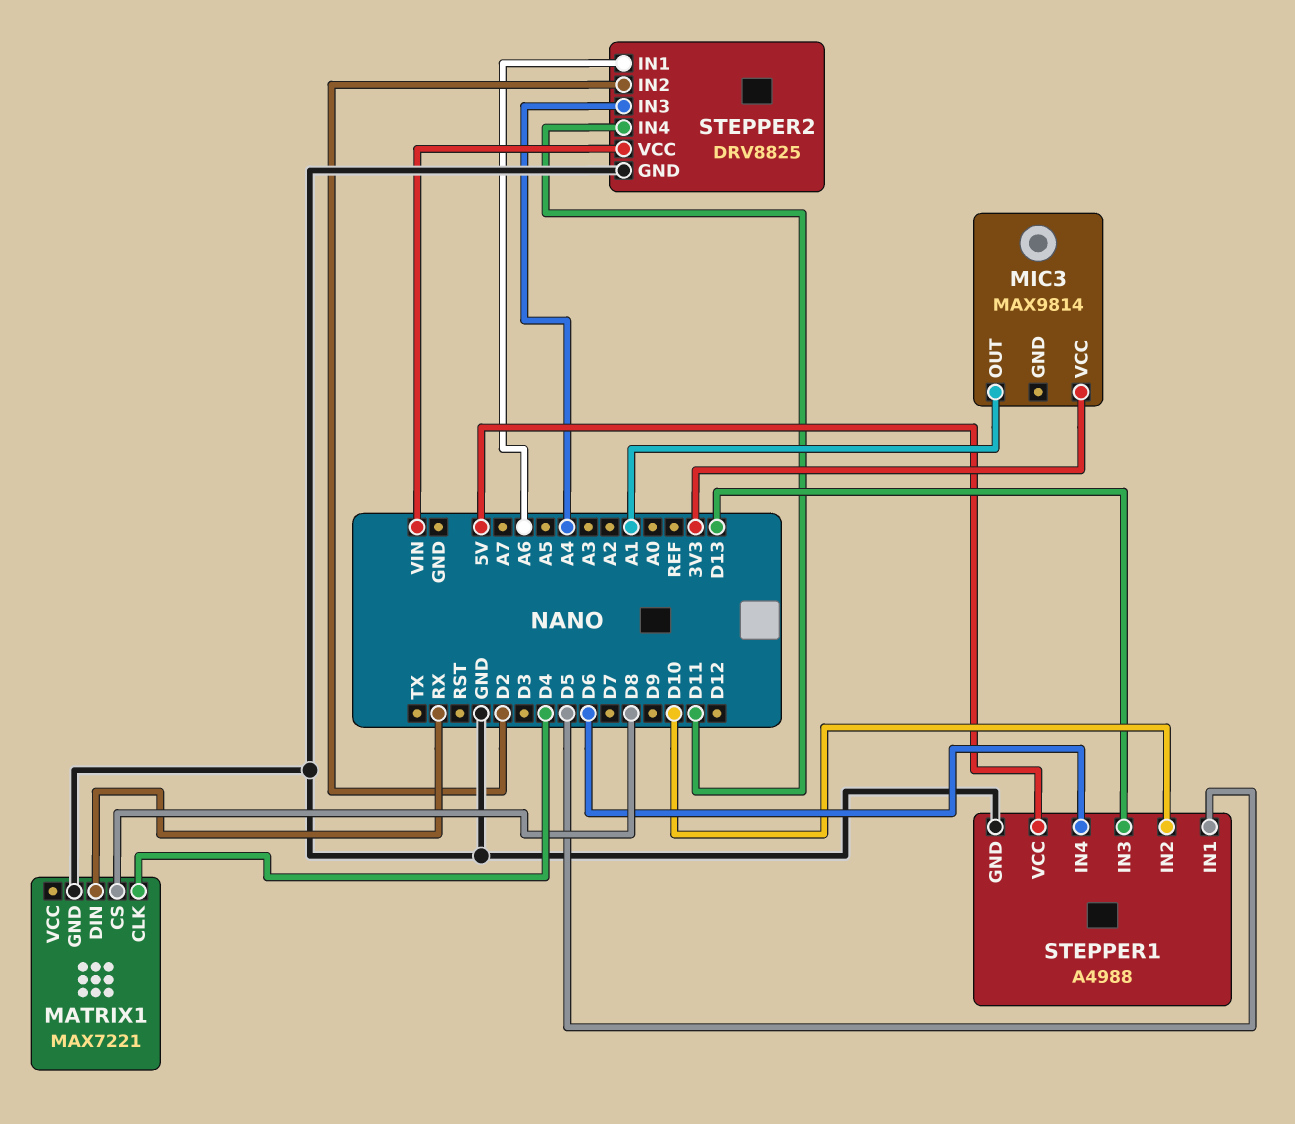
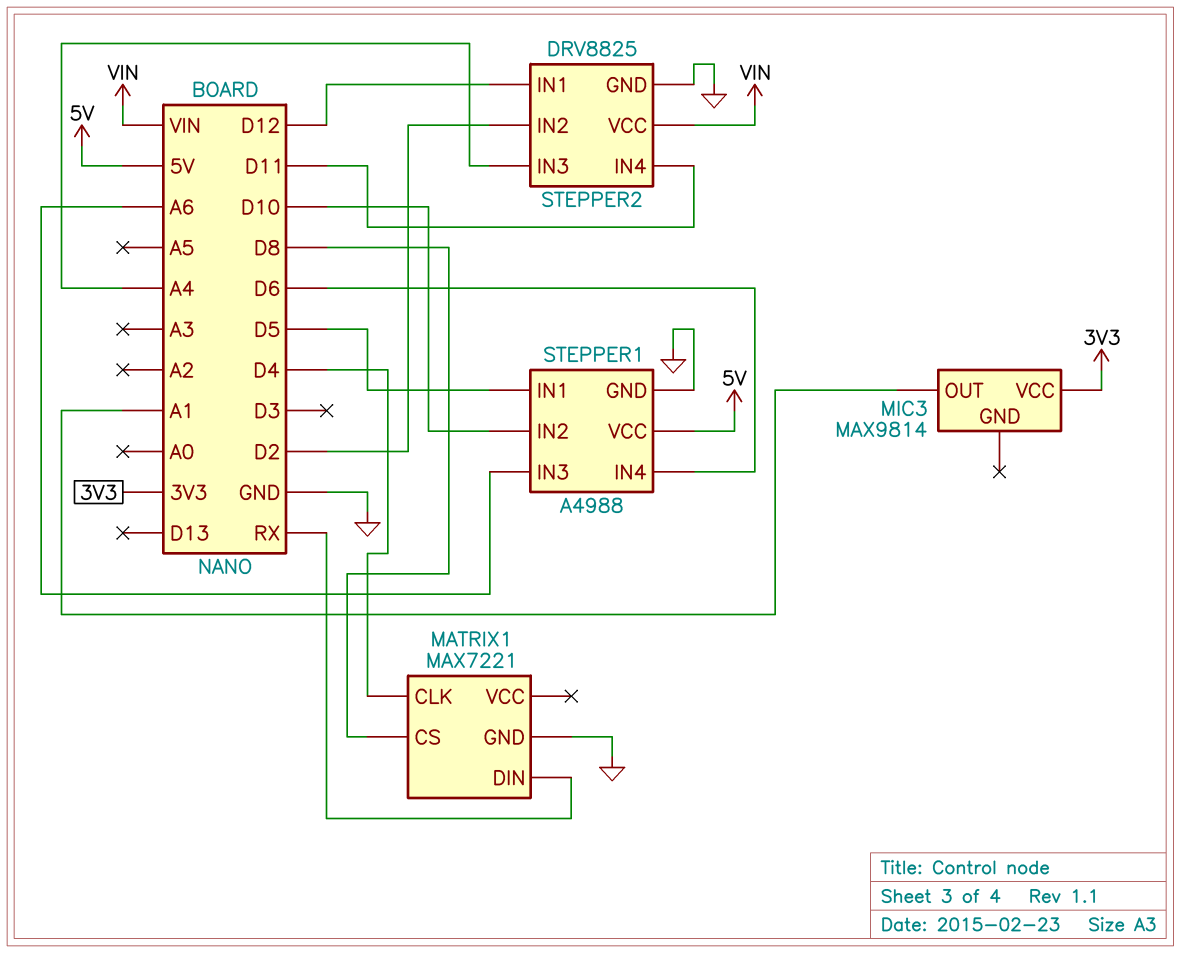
STEPPER1 pin IN3: D13 -> A6
STEPPER2 pin IN1: A6 -> D12

